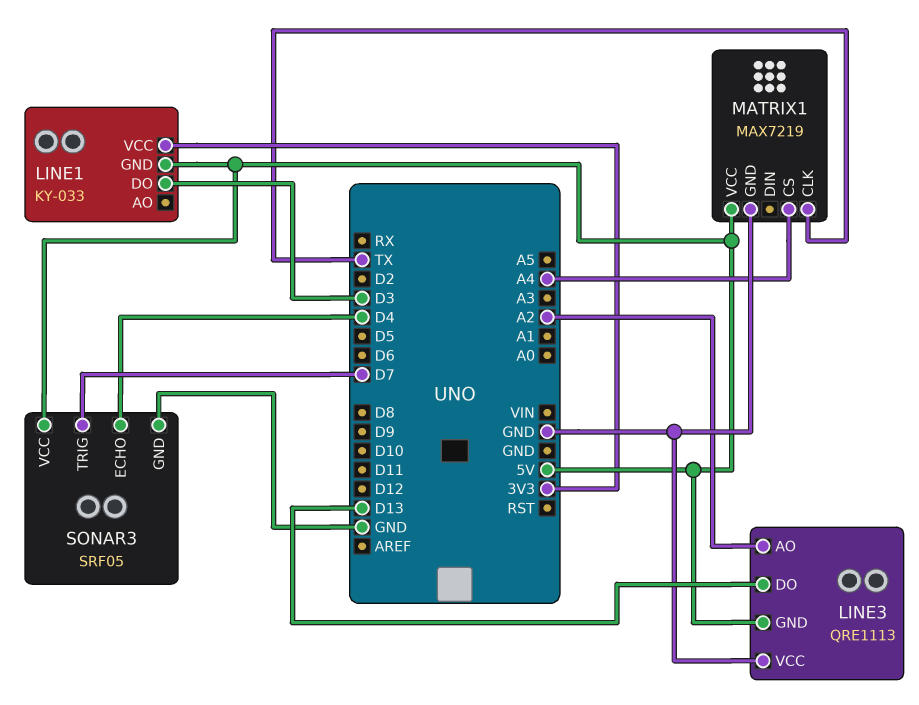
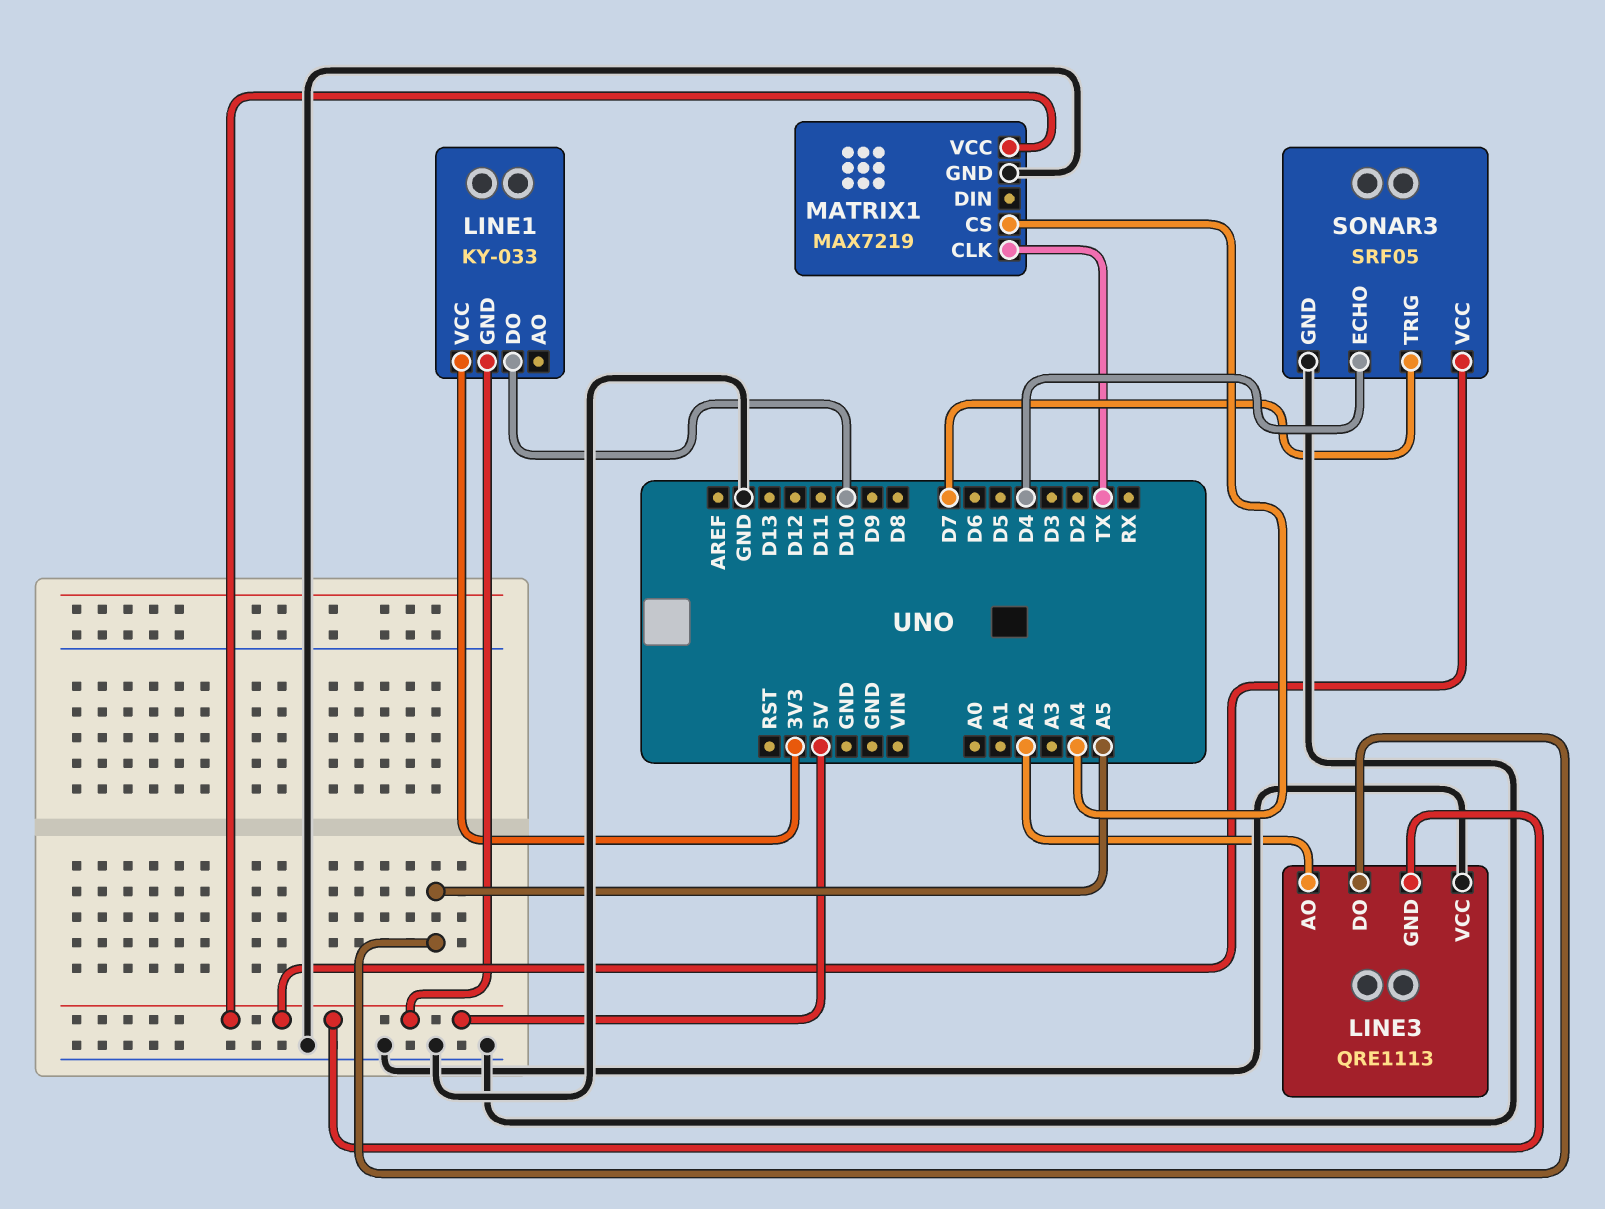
LINE1 pin DO: D3 -> D10
LINE3 pin DO: D13 -> A5

